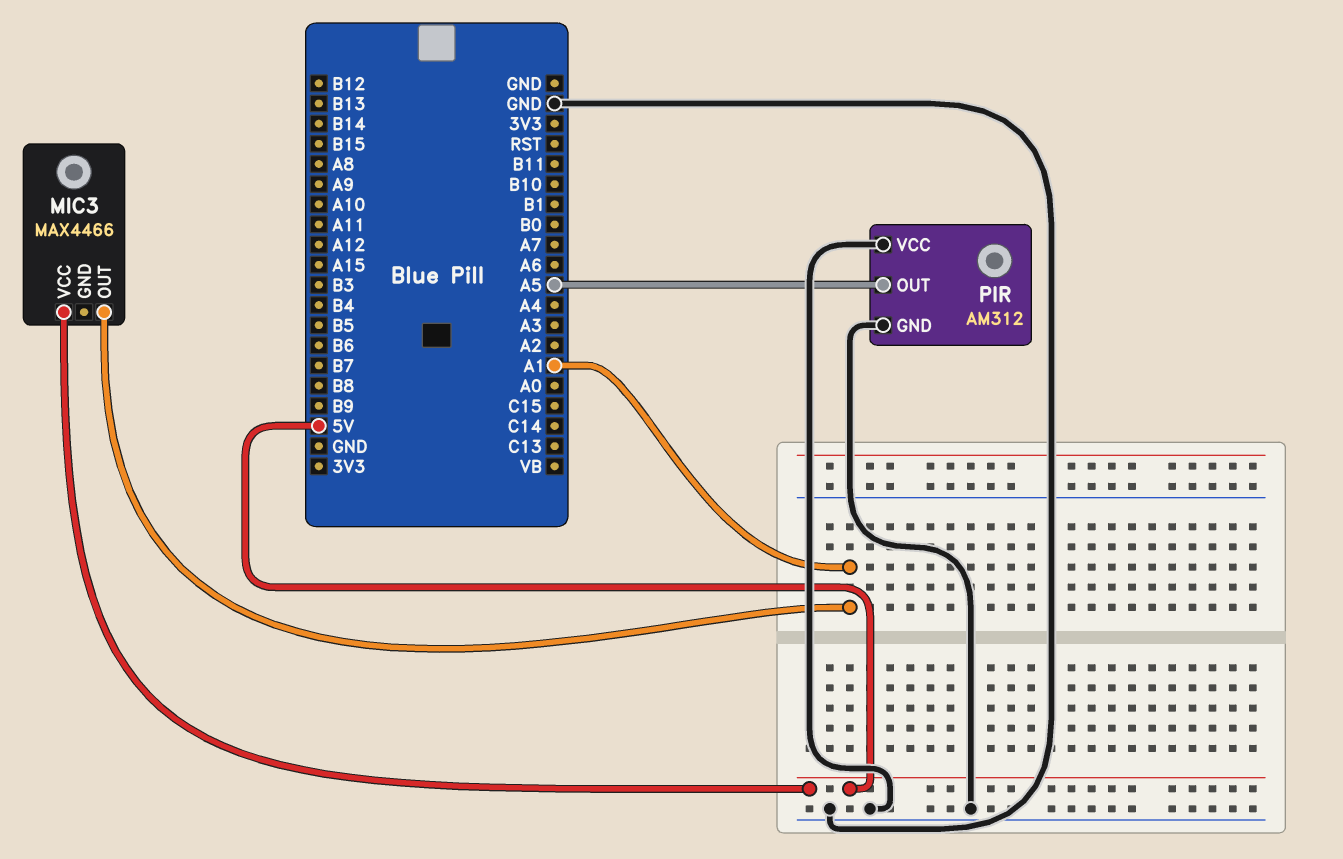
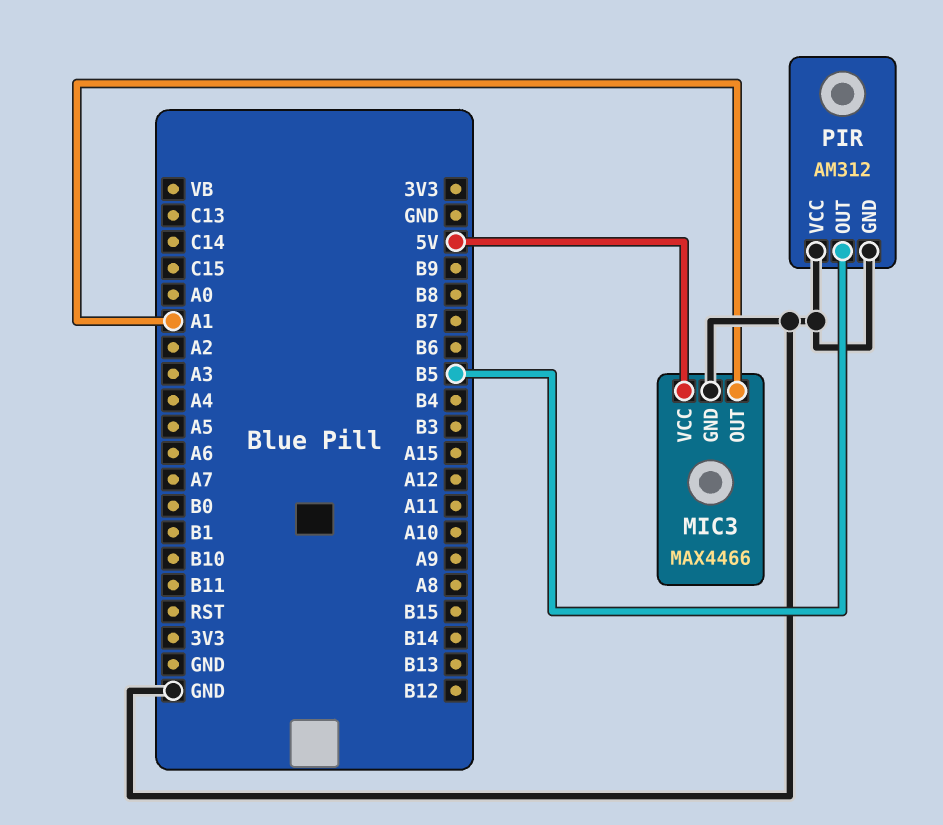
MIC3 pin GND: none -> GND
PIR pin OUT: A5 -> B5

